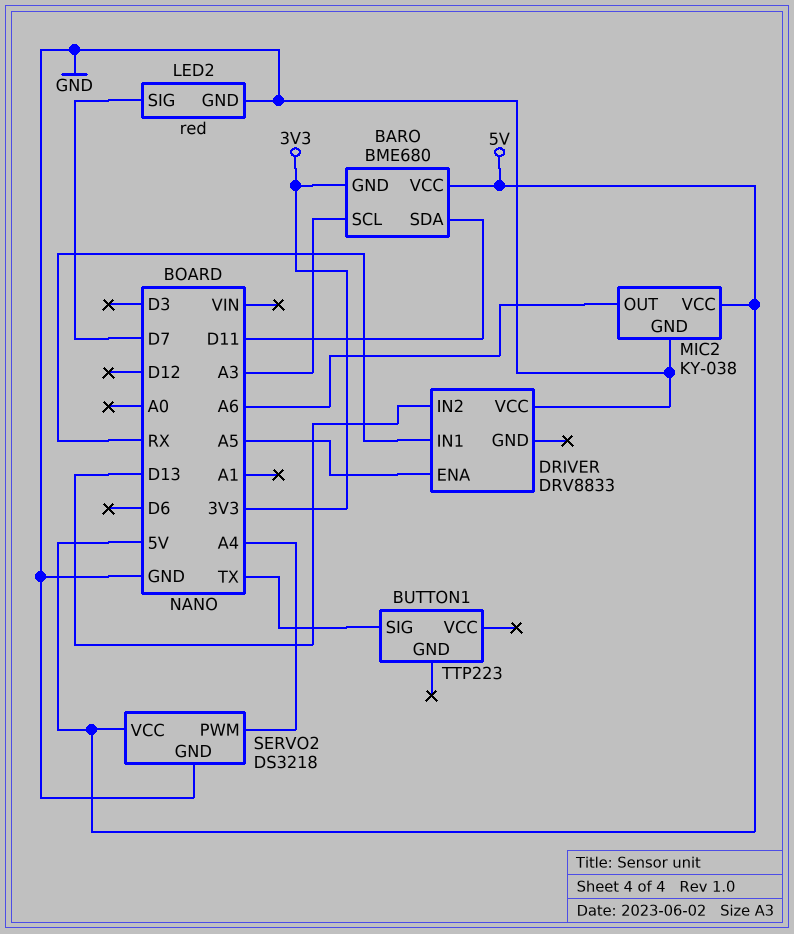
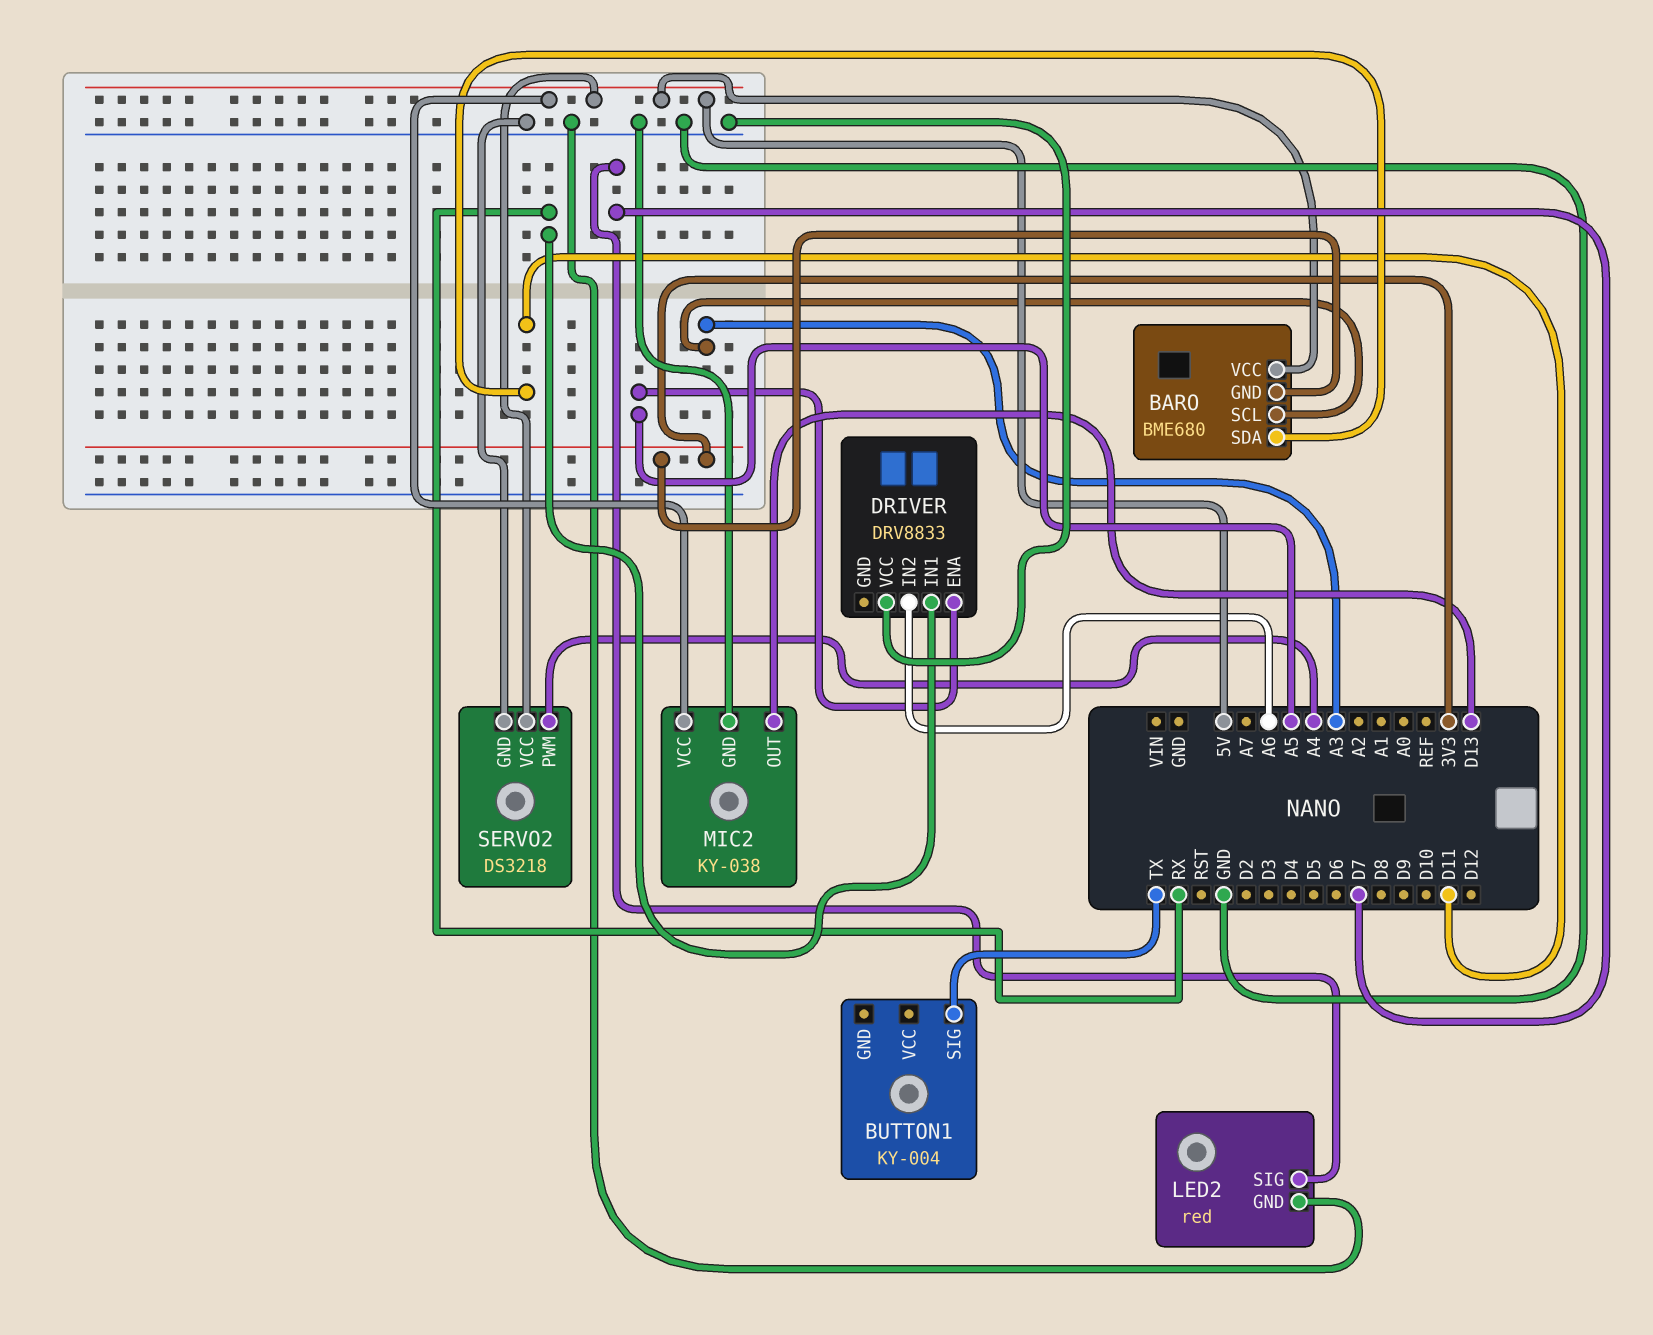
BUTTON1: TTP223 -> KY-004
DRIVER pin IN2: D13 -> A6
MIC2 pin OUT: A6 -> D13

